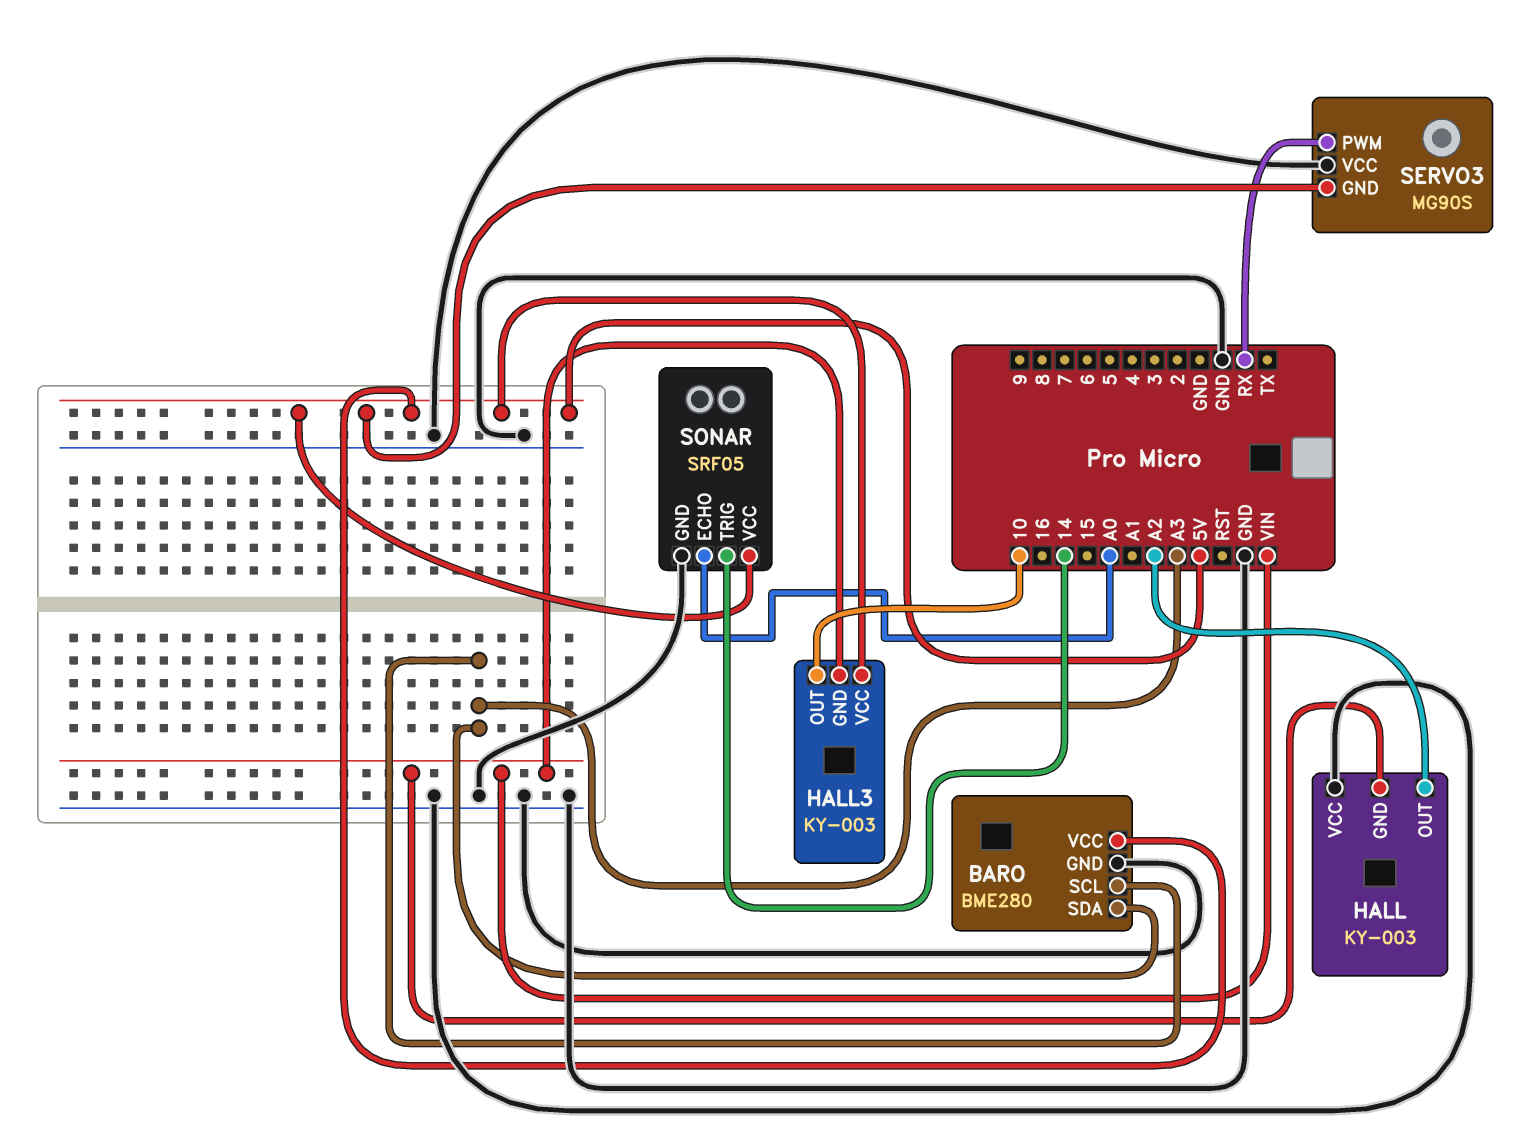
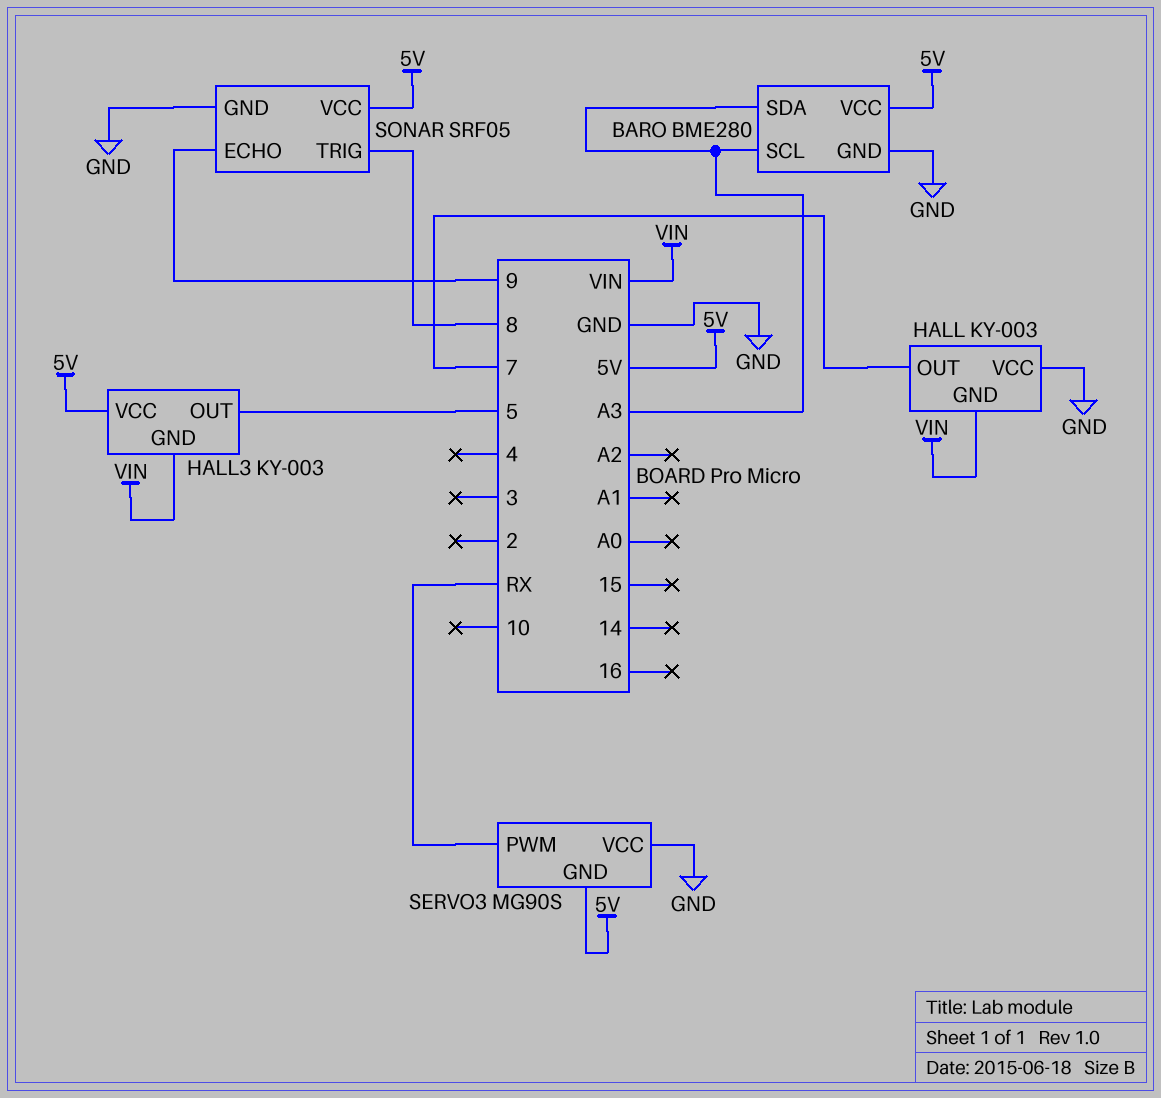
HALL pin OUT: A2 -> 7
HALL3 pin OUT: 10 -> 5
SONAR pin ECHO: A0 -> 9
SONAR pin TRIG: 14 -> 8

